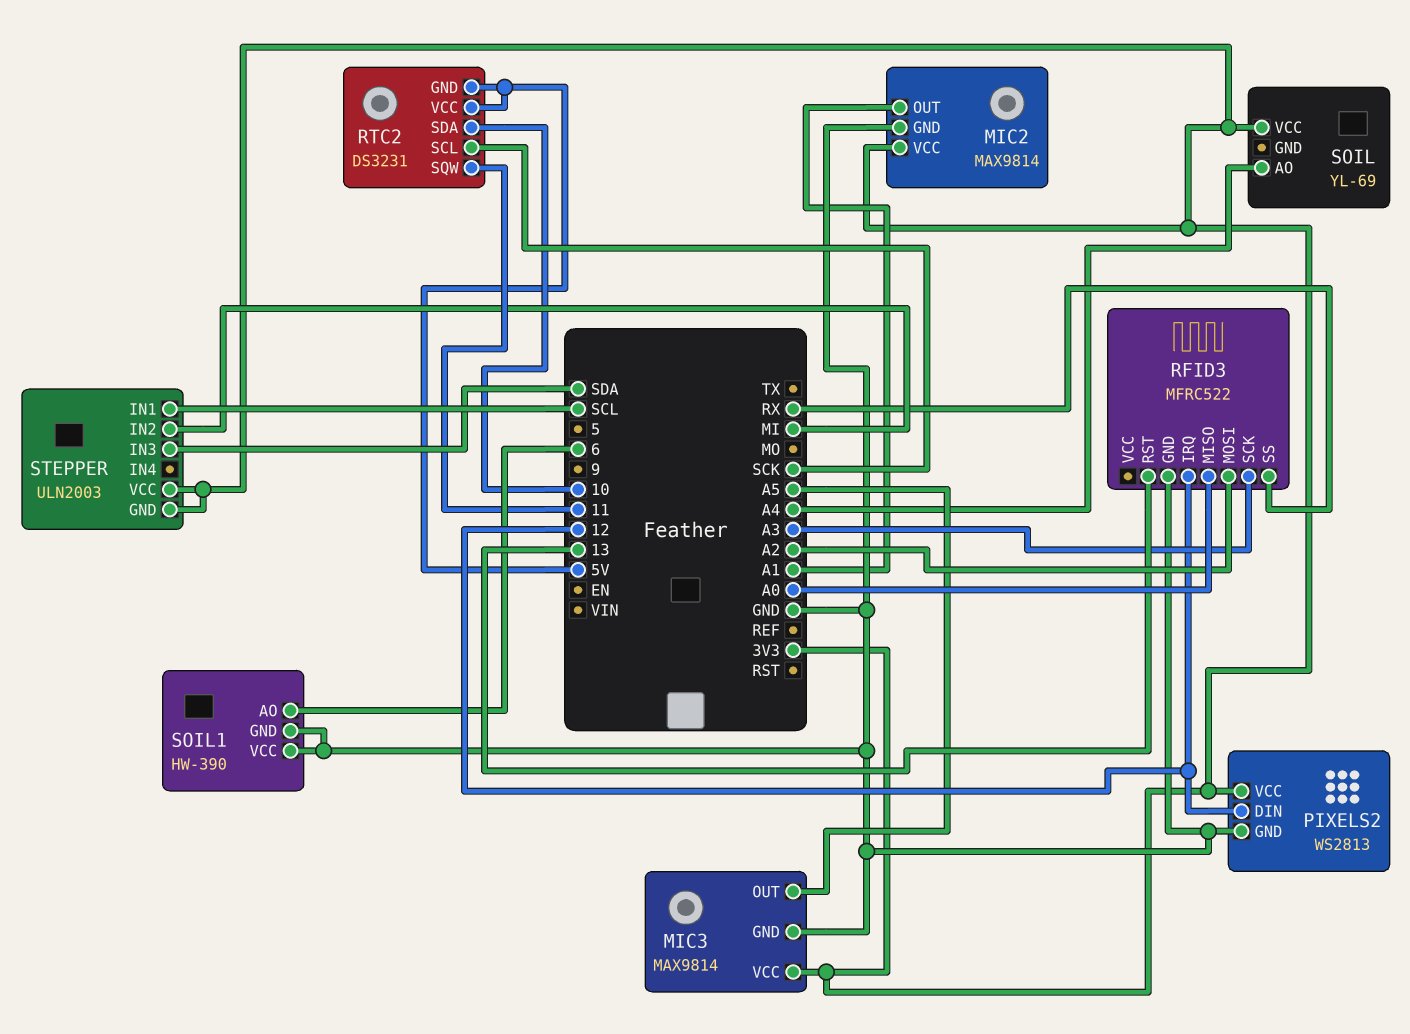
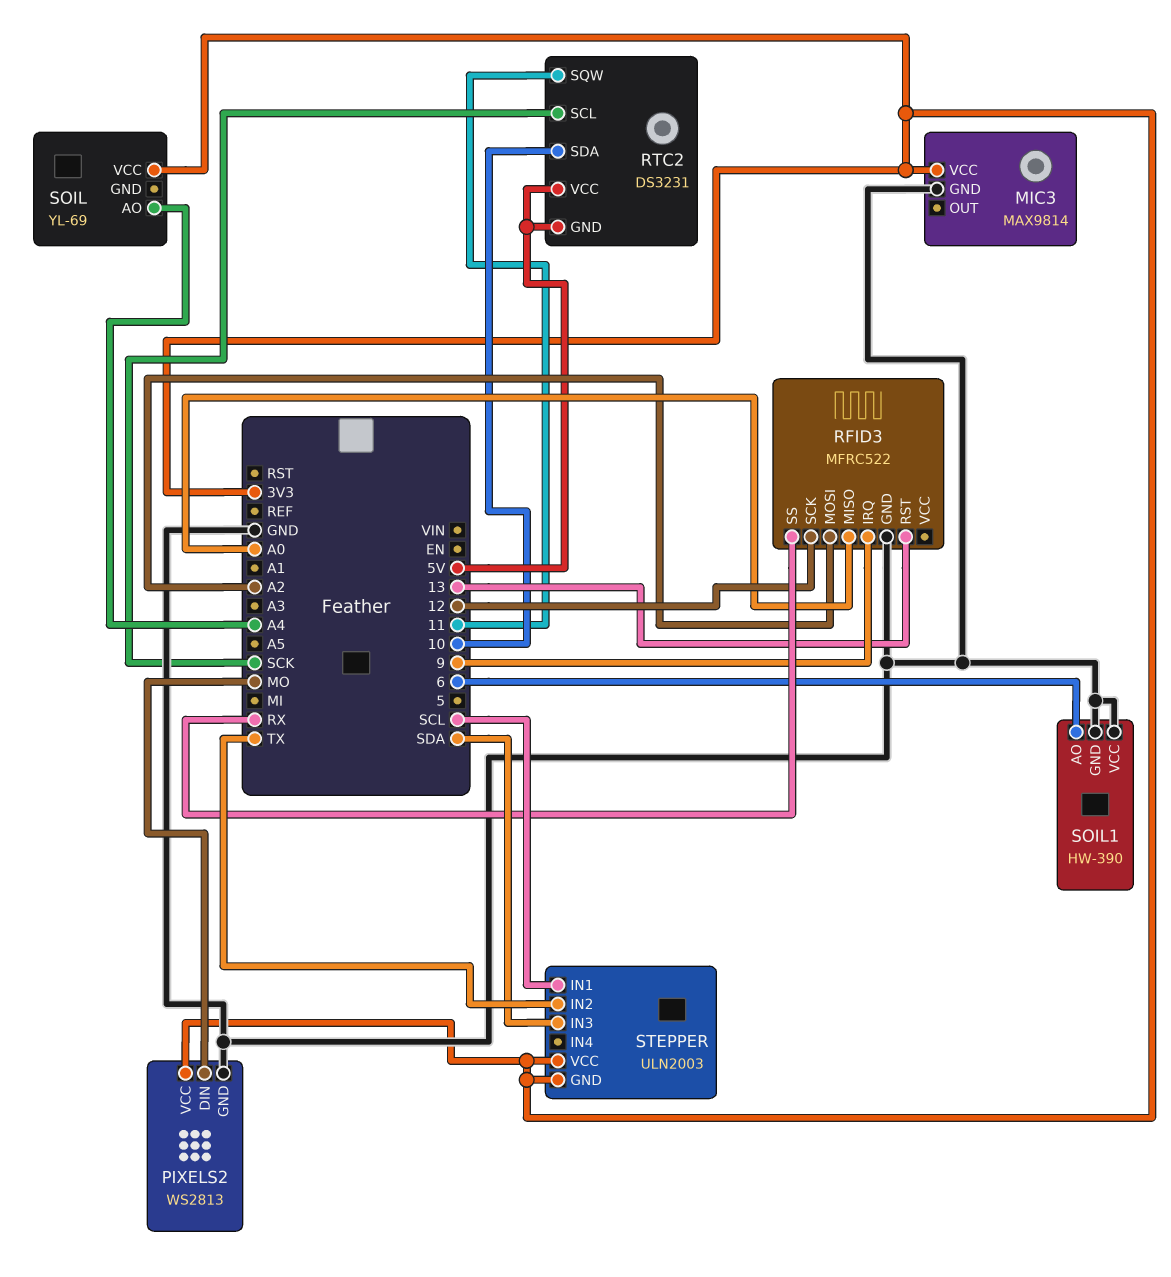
MIC2: MAX9814 -> none
MIC2 pin GND: GND -> none
MIC2 pin OUT: A1 -> none
MIC2 pin VCC: 3V3 -> none
MIC3 pin OUT: A5 -> none
PIXELS2 pin DIN: 12 -> MO
RFID3 pin IRQ: 12 -> 9
RFID3 pin SCK: A3 -> 12
STEPPER pin IN2: MI -> TX

